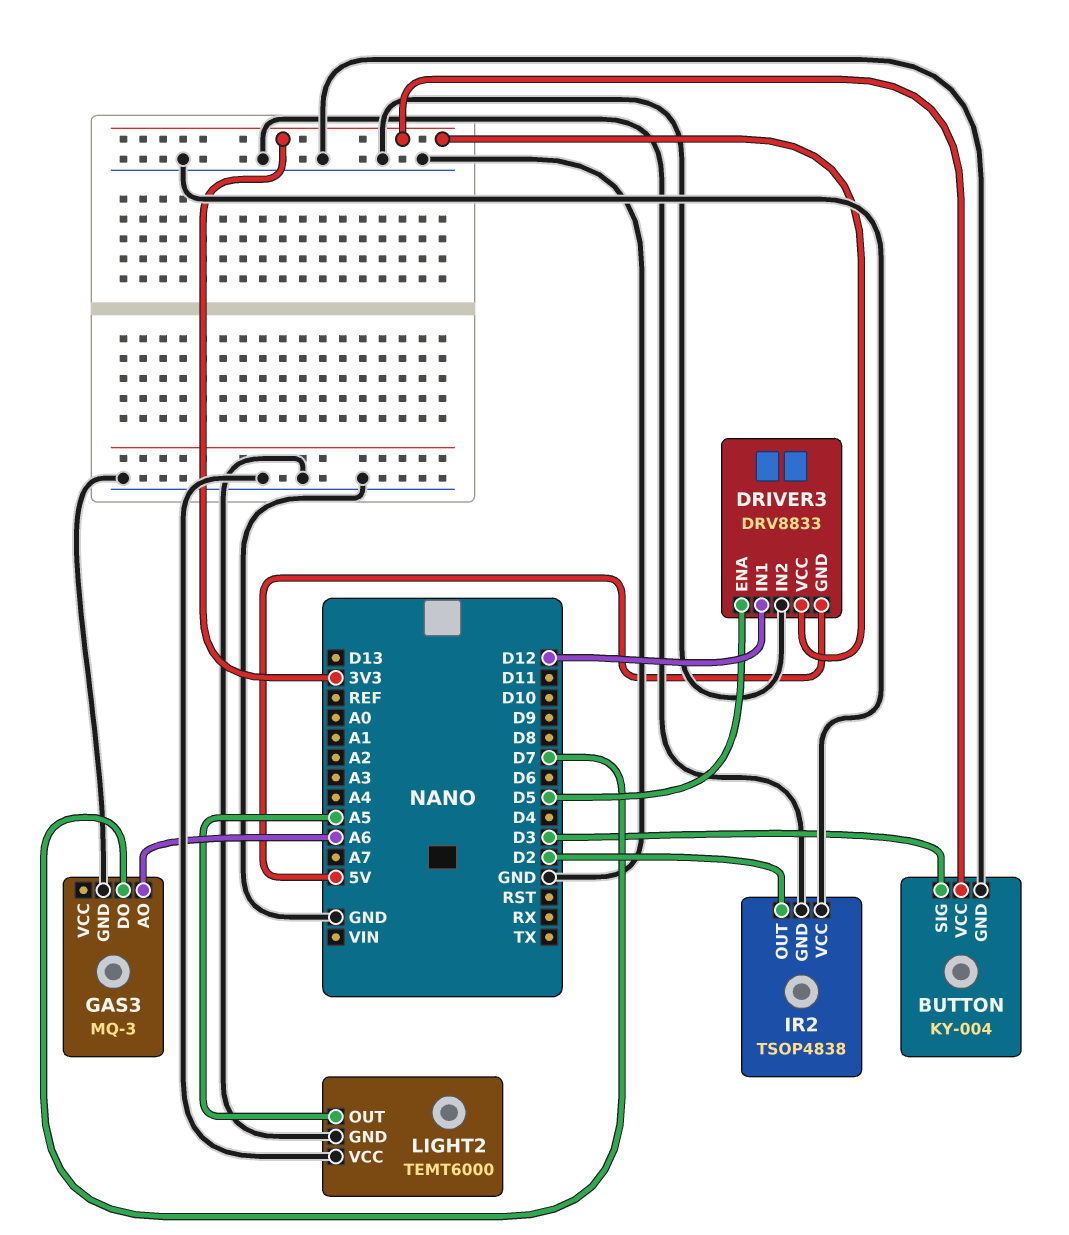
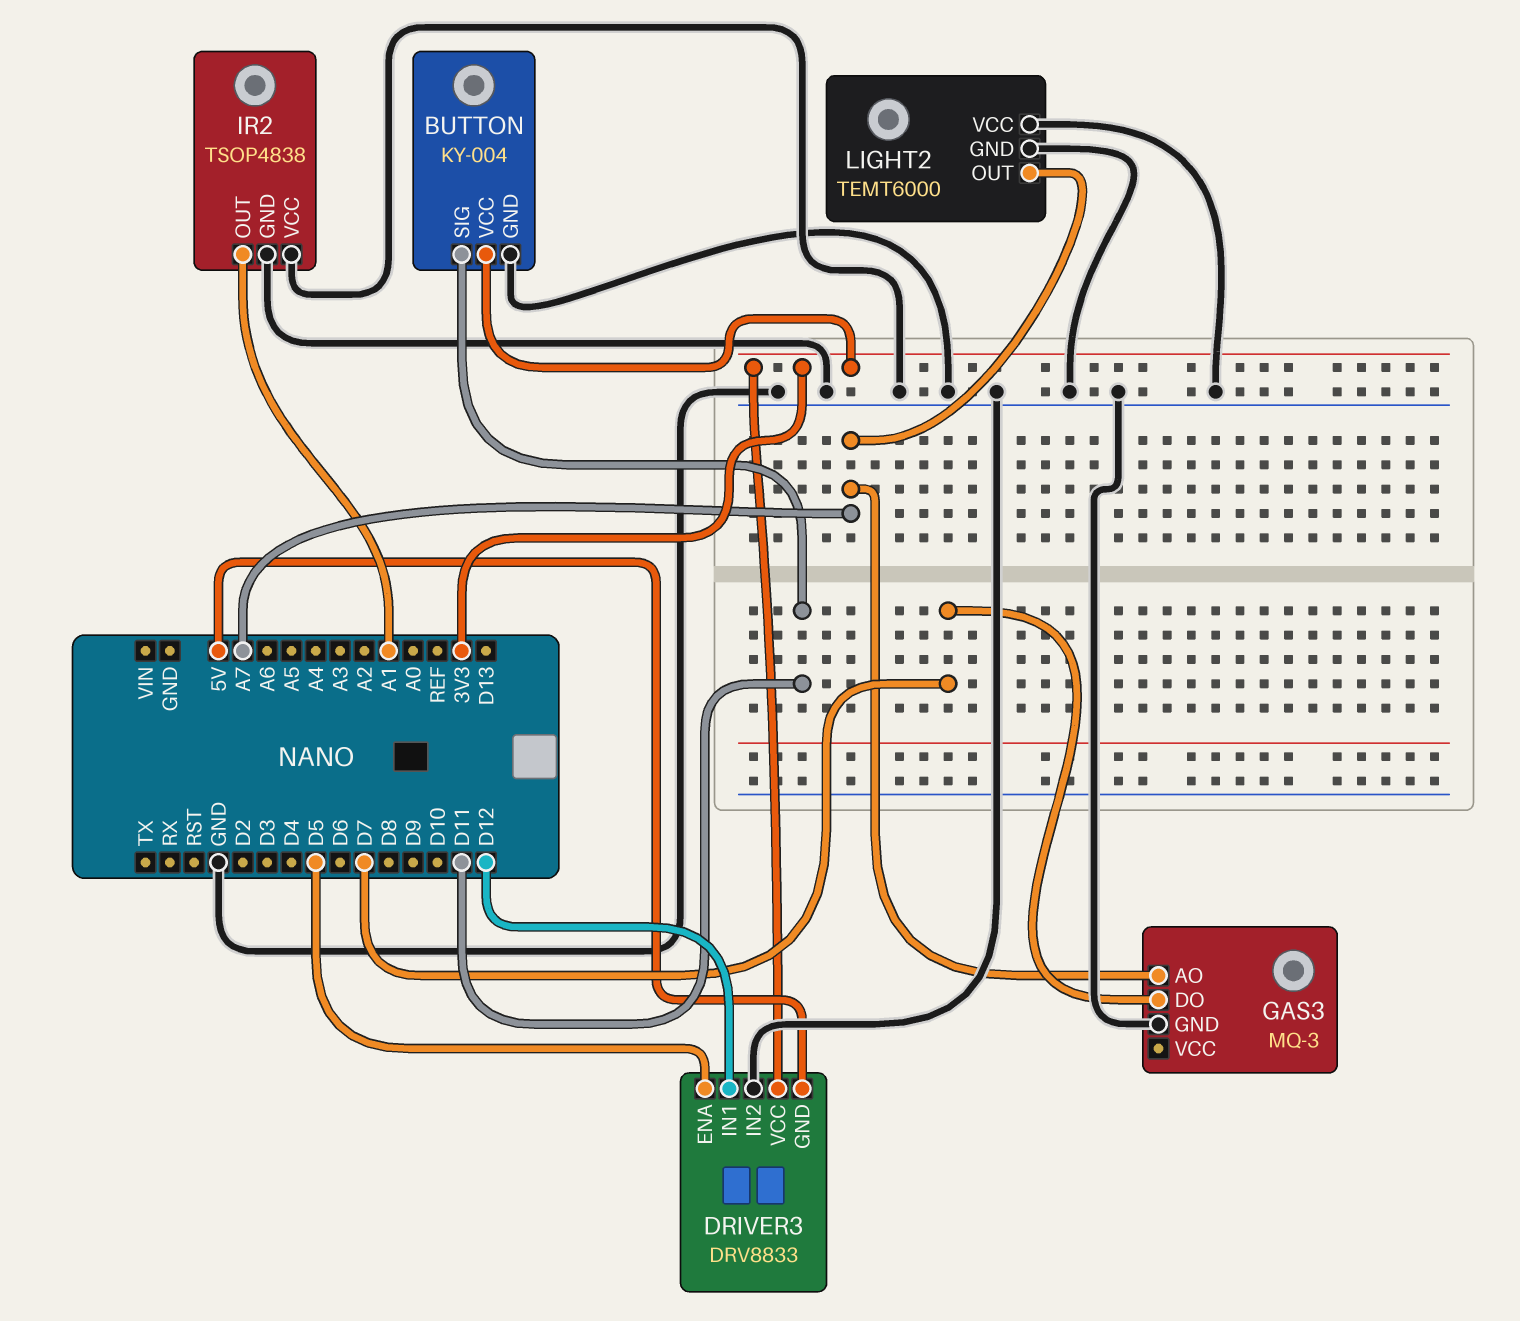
BUTTON pin SIG: D3 -> D11
GAS3 pin AO: A6 -> A7
IR2 pin OUT: D2 -> A1
LIGHT2 pin OUT: A5 -> A7

